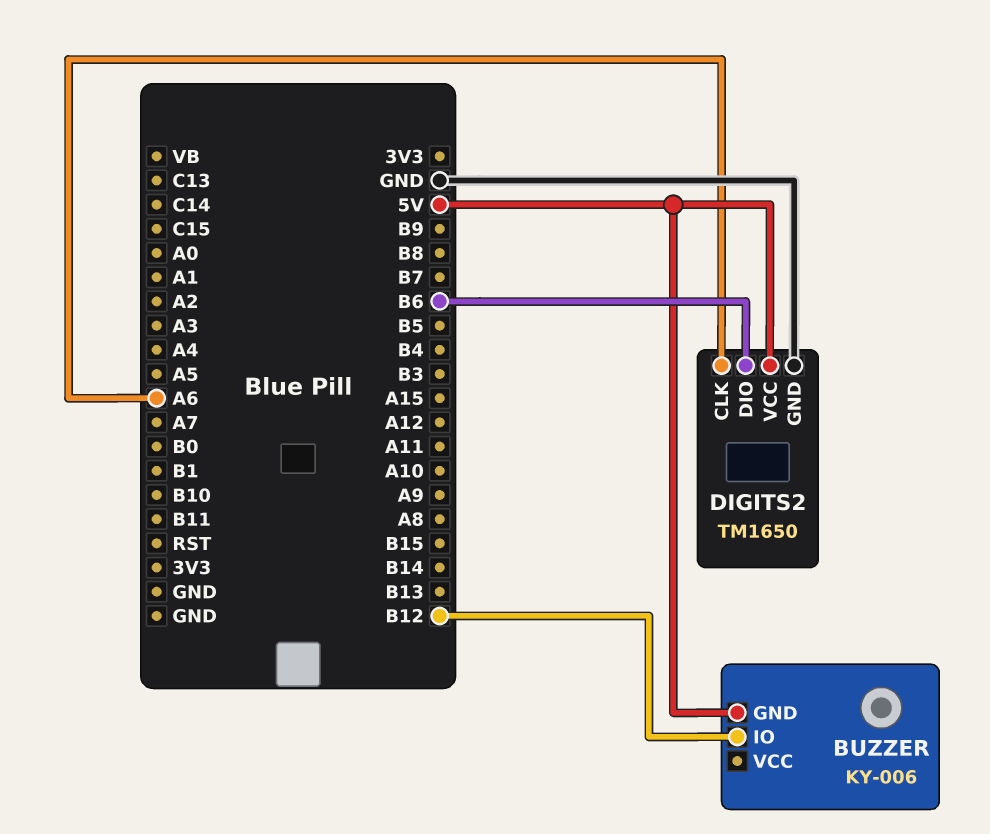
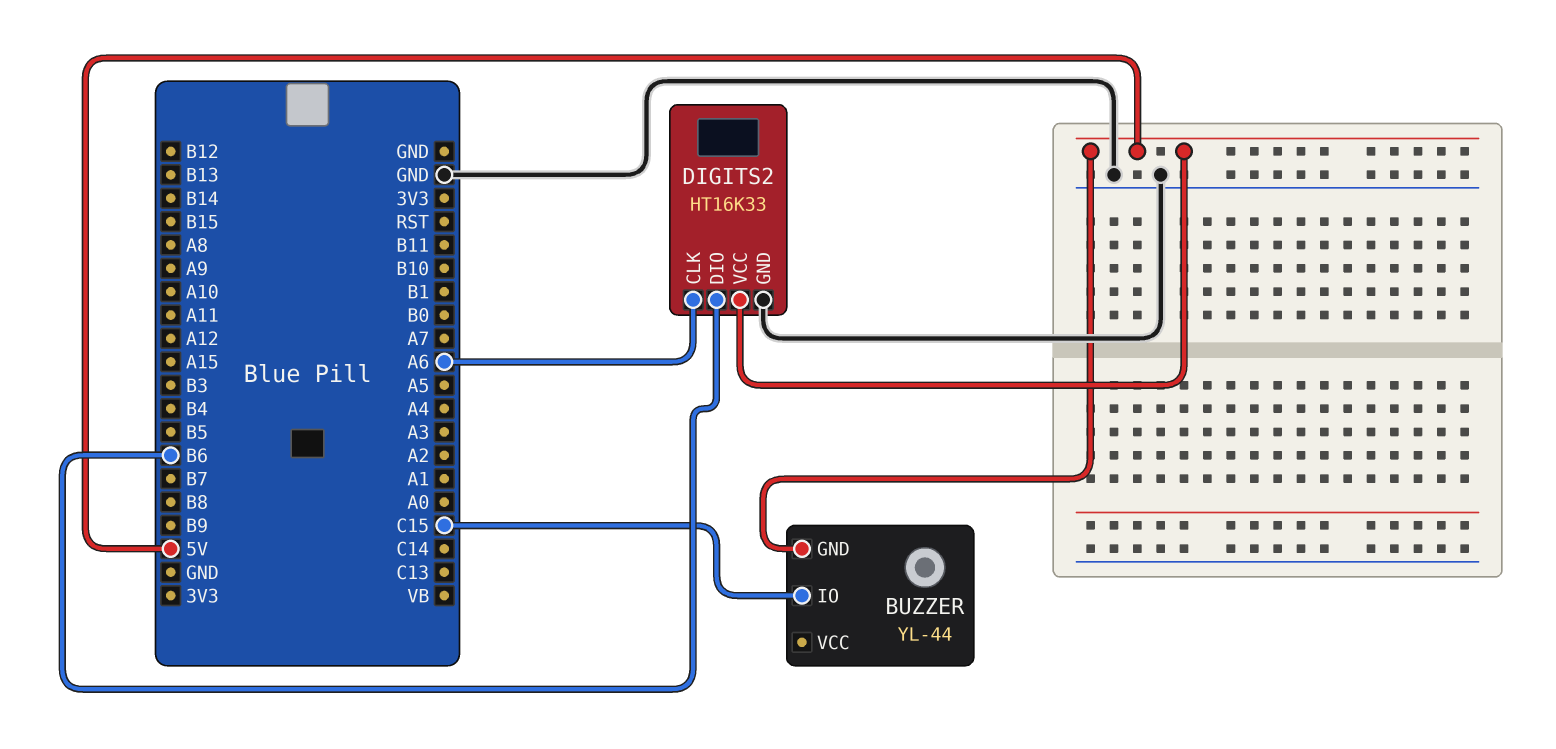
BUZZER: KY-006 -> YL-44
BUZZER pin IO: B12 -> C15
DIGITS2: TM1650 -> HT16K33

